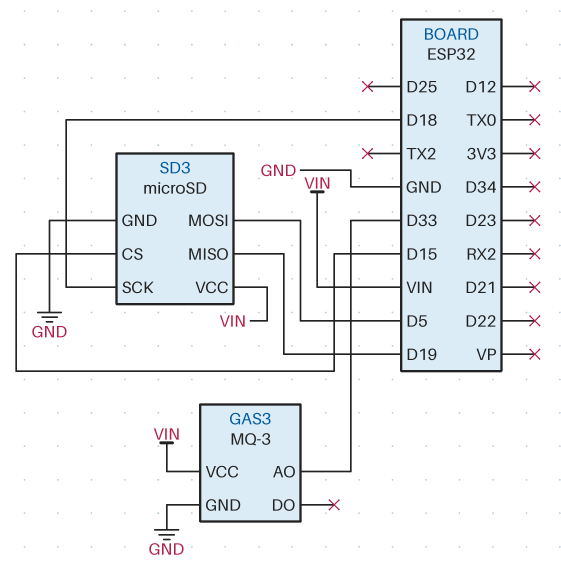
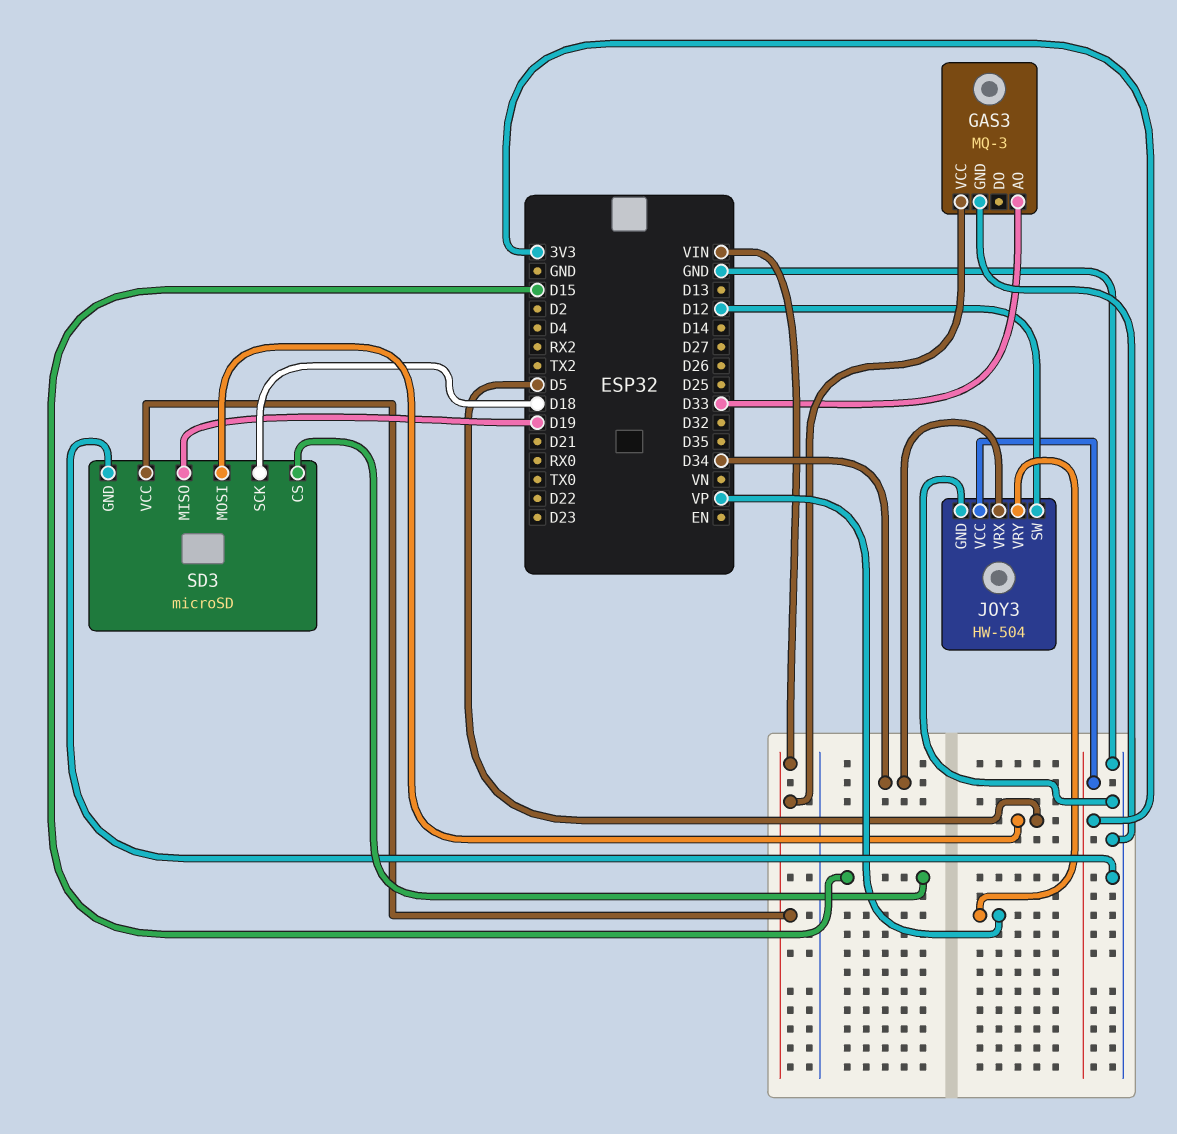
JOY3: none -> HW-504
JOY3 pin GND: none -> GND
JOY3 pin SW: none -> D12
JOY3 pin VCC: none -> 3V3
JOY3 pin VRX: none -> D34
JOY3 pin VRY: none -> VP

